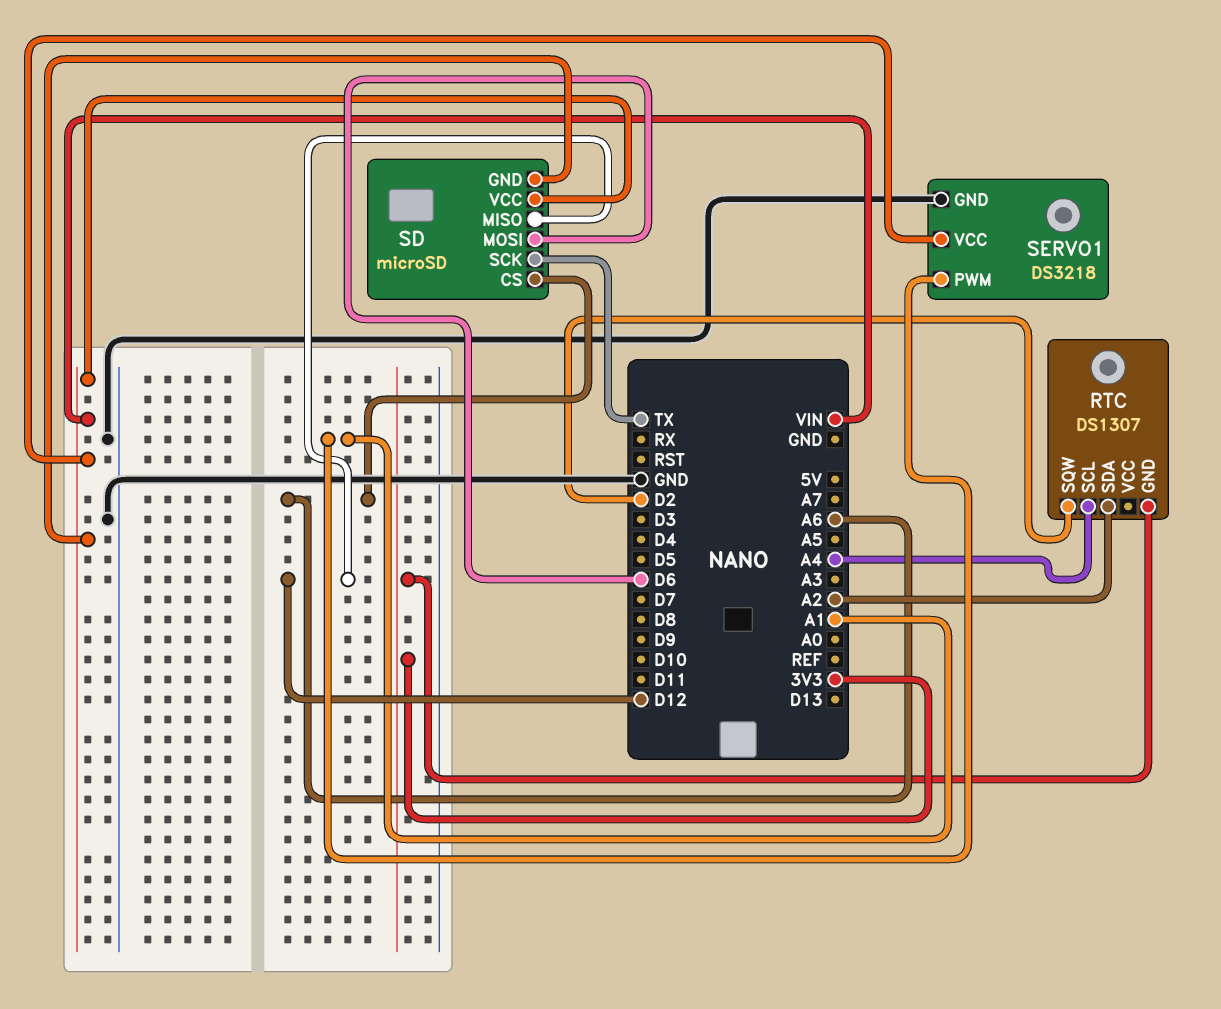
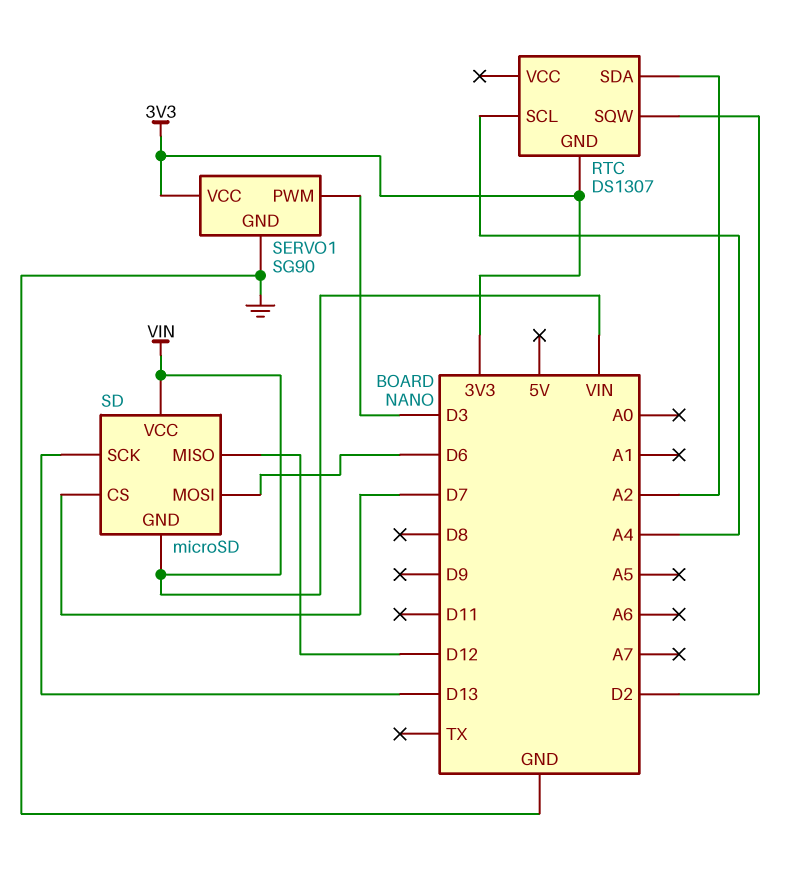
SD pin CS: A6 -> D7
SD pin SCK: TX -> D13
SERVO1: DS3218 -> SG90
SERVO1 pin PWM: A1 -> D3
SERVO1 pin VCC: VIN -> 3V3

